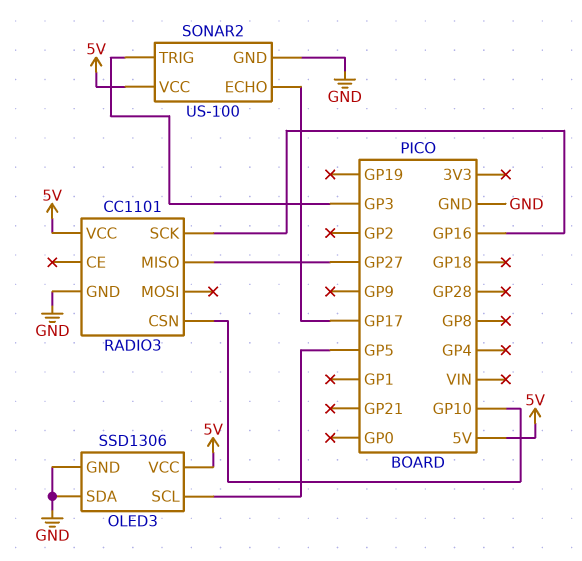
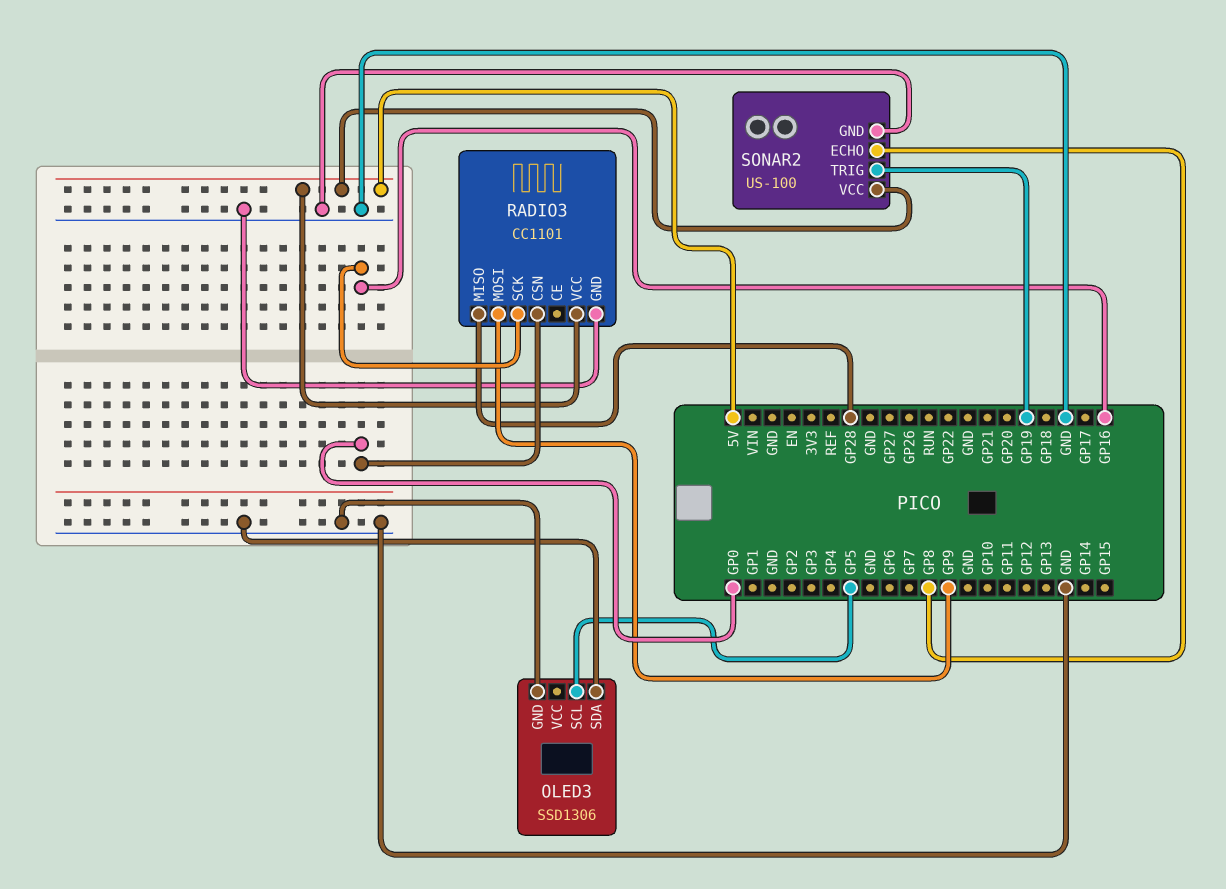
OLED3 pin VCC: 5V -> none
RADIO3 pin CSN: GP10 -> GP0
RADIO3 pin MISO: GP27 -> GP28
RADIO3 pin MOSI: none -> GP9
SONAR2 pin ECHO: GP17 -> GP8
SONAR2 pin TRIG: GP3 -> GP19

